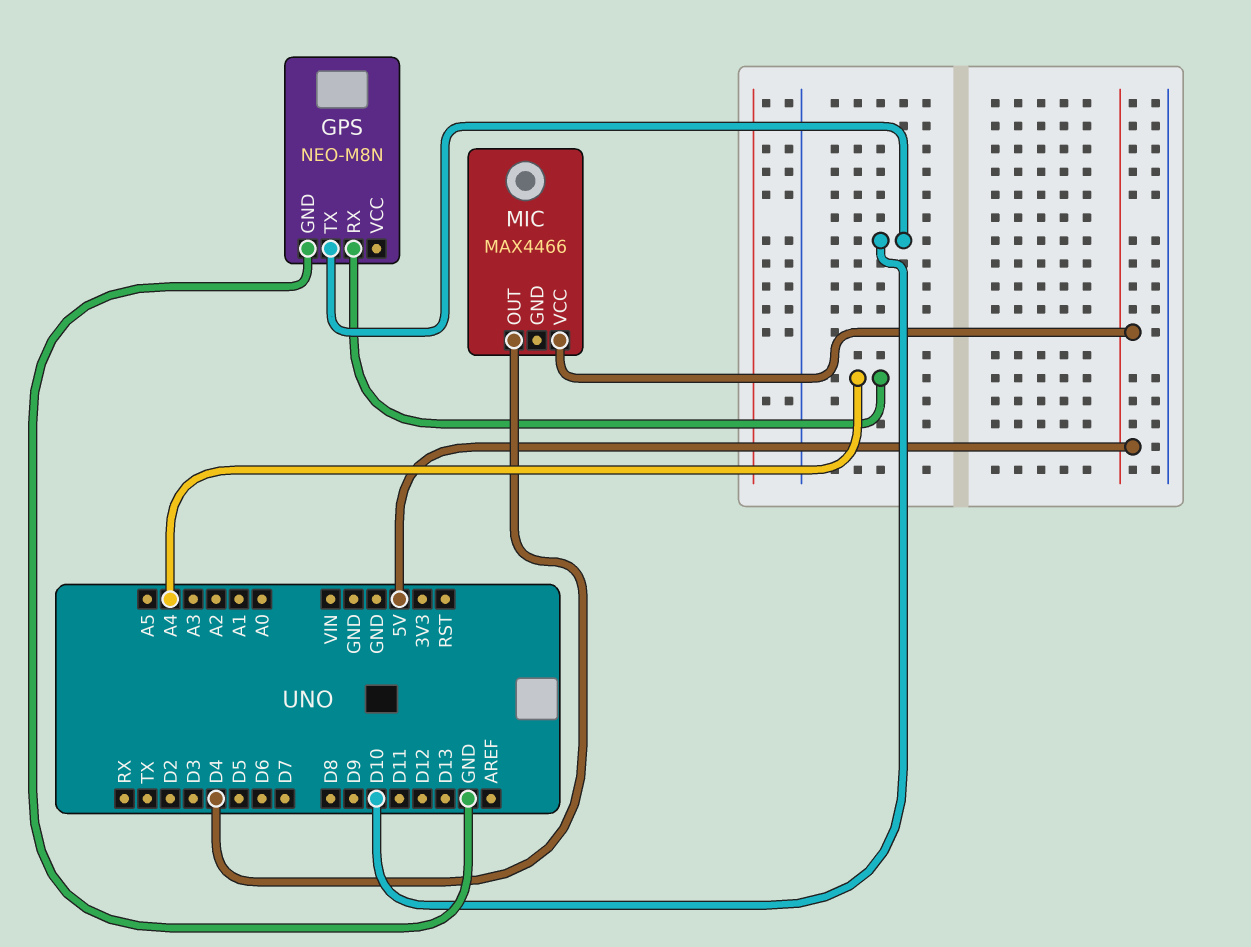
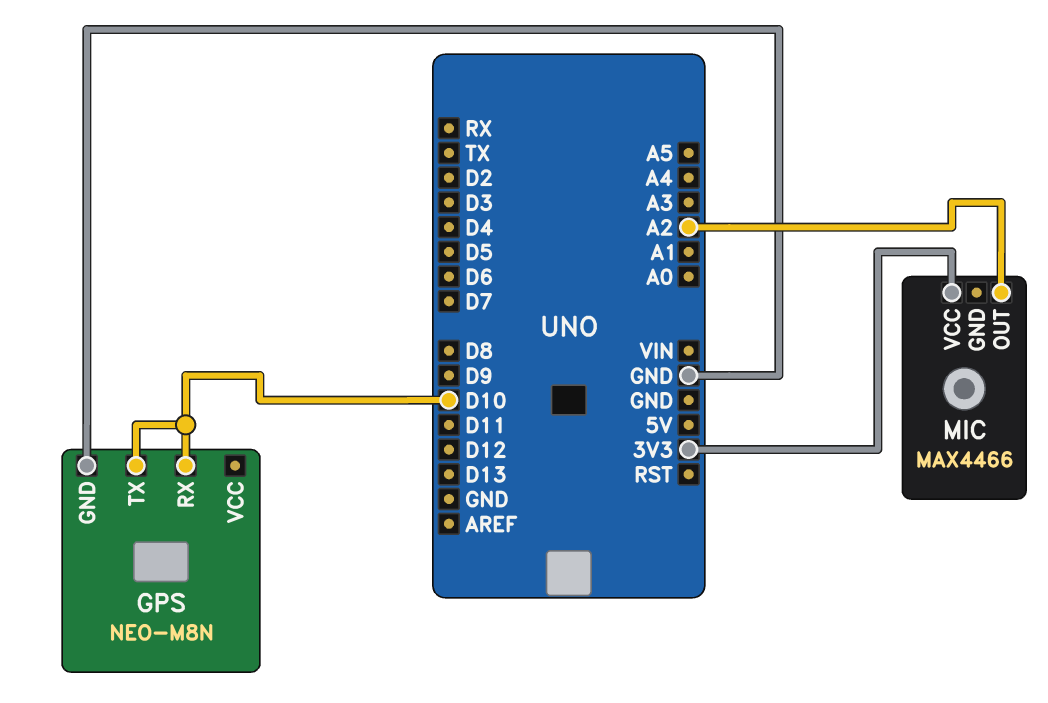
GPS pin RX: A4 -> D10
MIC pin OUT: D4 -> A2
MIC pin VCC: 5V -> 3V3

